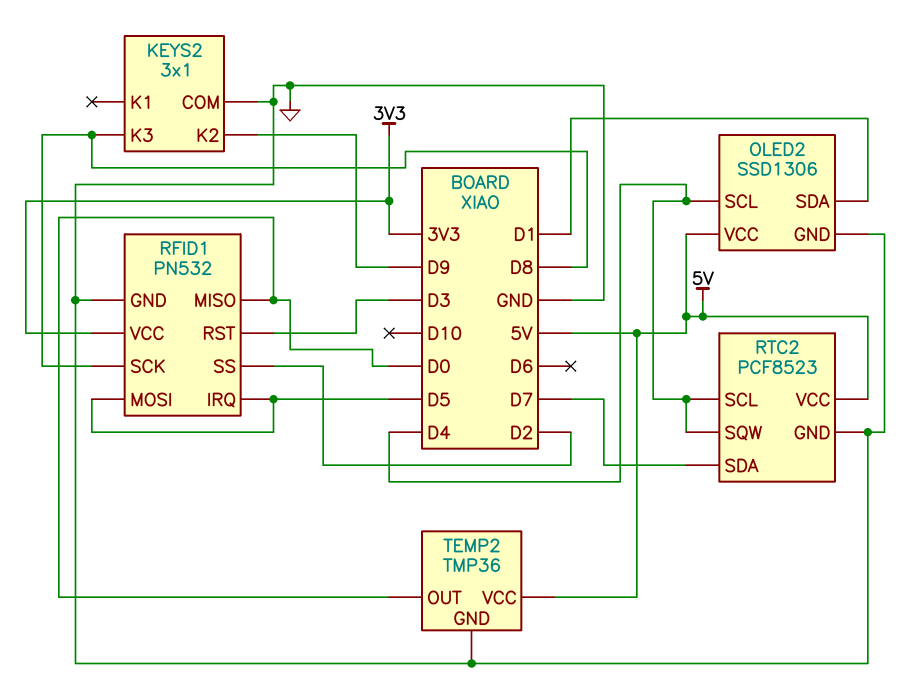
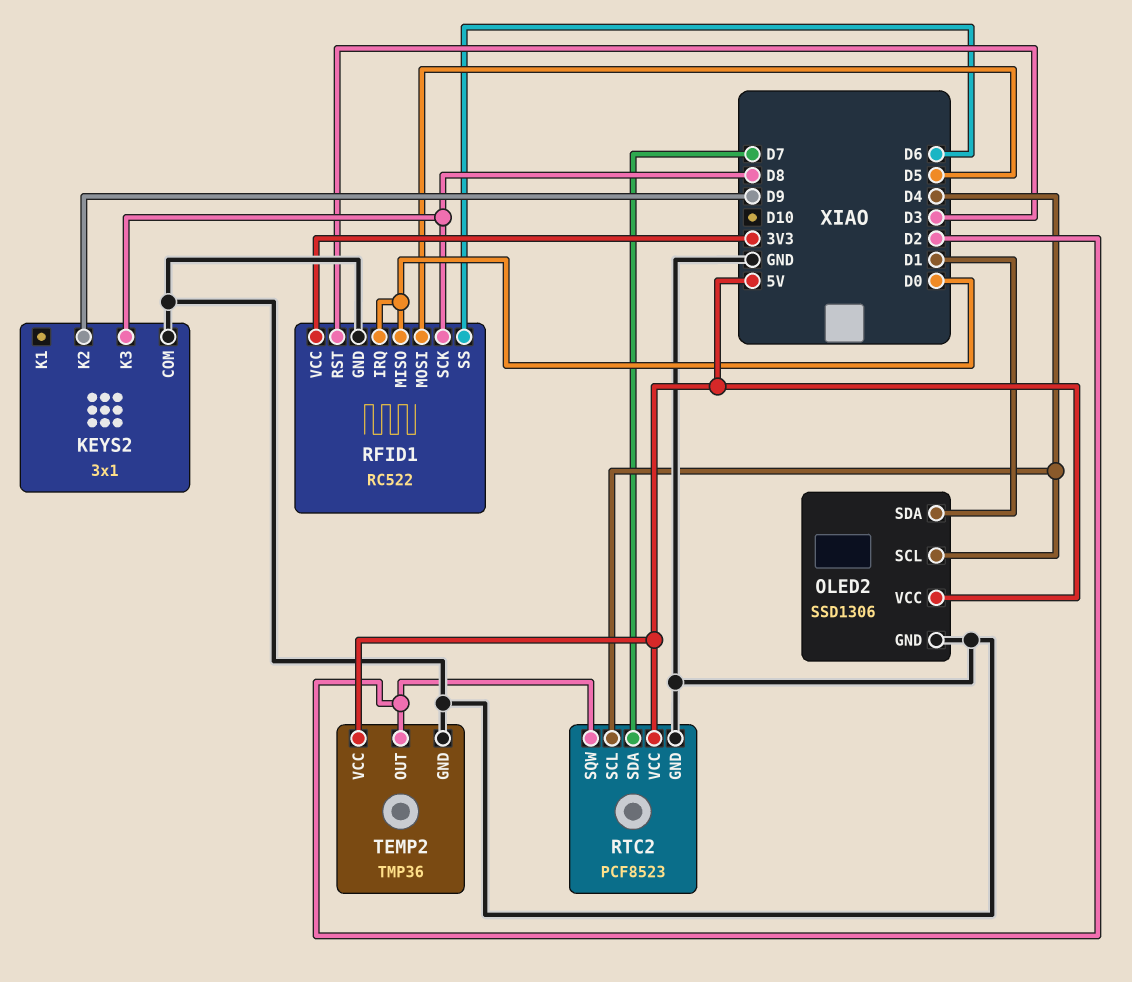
RFID1: PN532 -> RC522
RFID1 pin IRQ: D5 -> D0
RFID1 pin SS: D2 -> D6
RTC2 pin SQW: D4 -> D2
TEMP2 pin OUT: D0 -> D2

